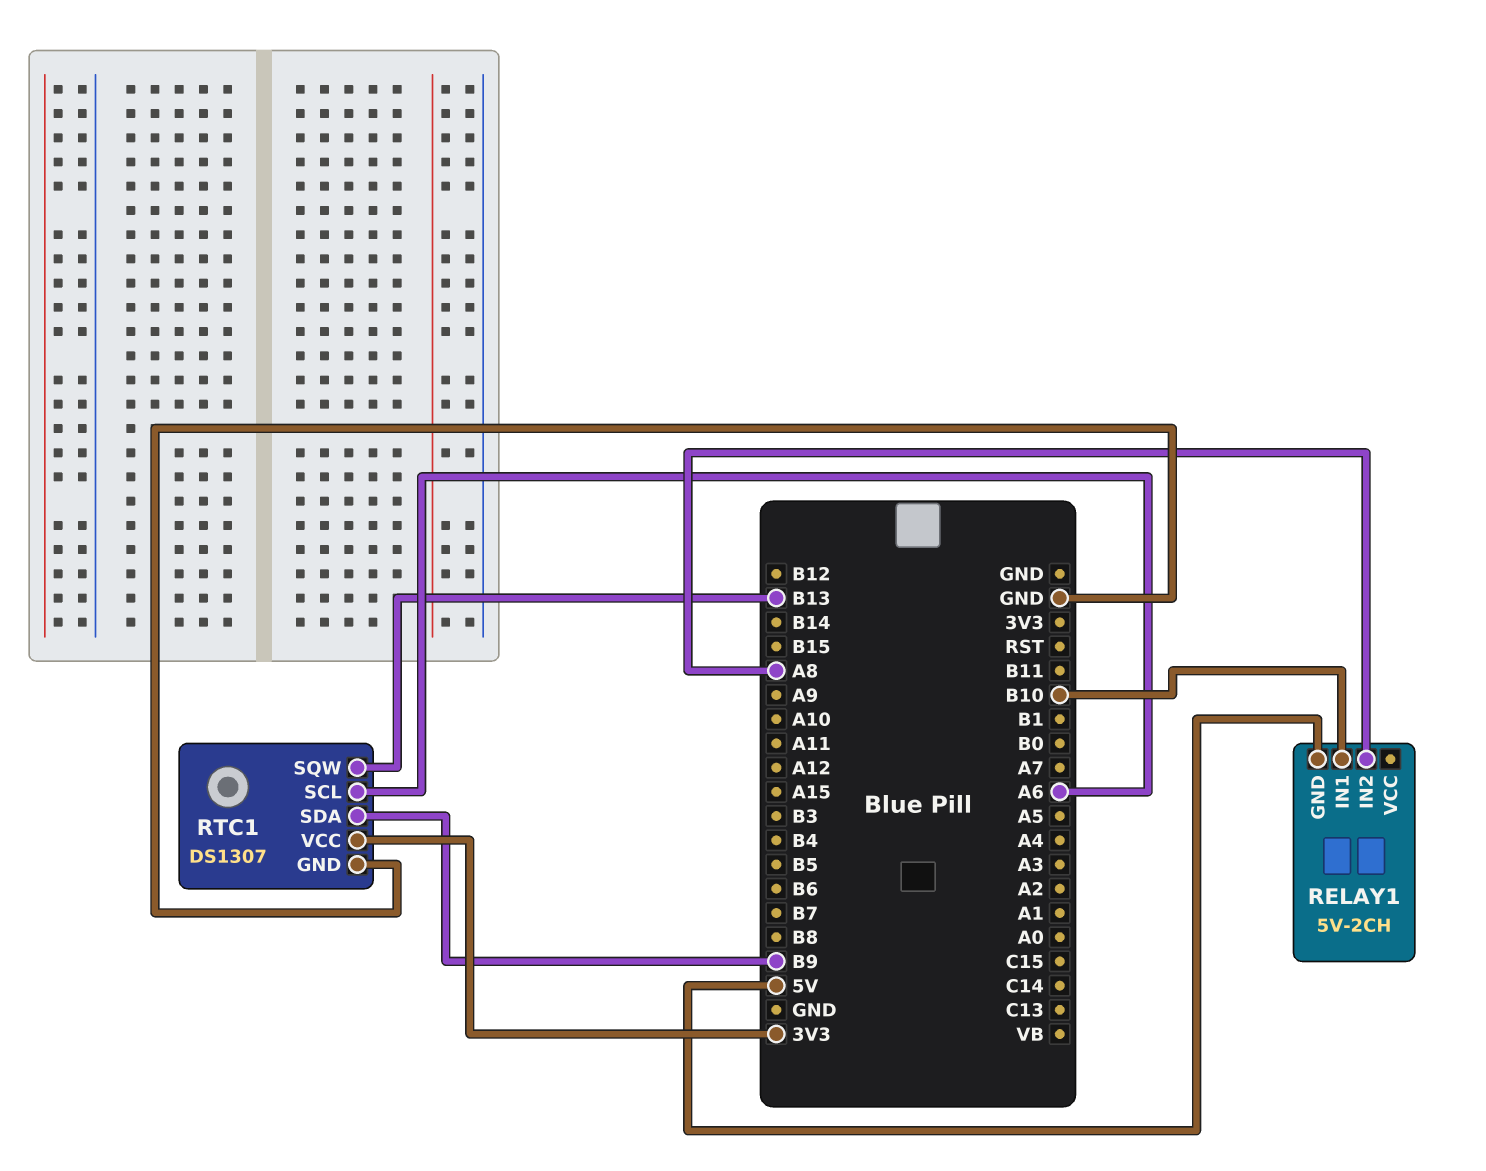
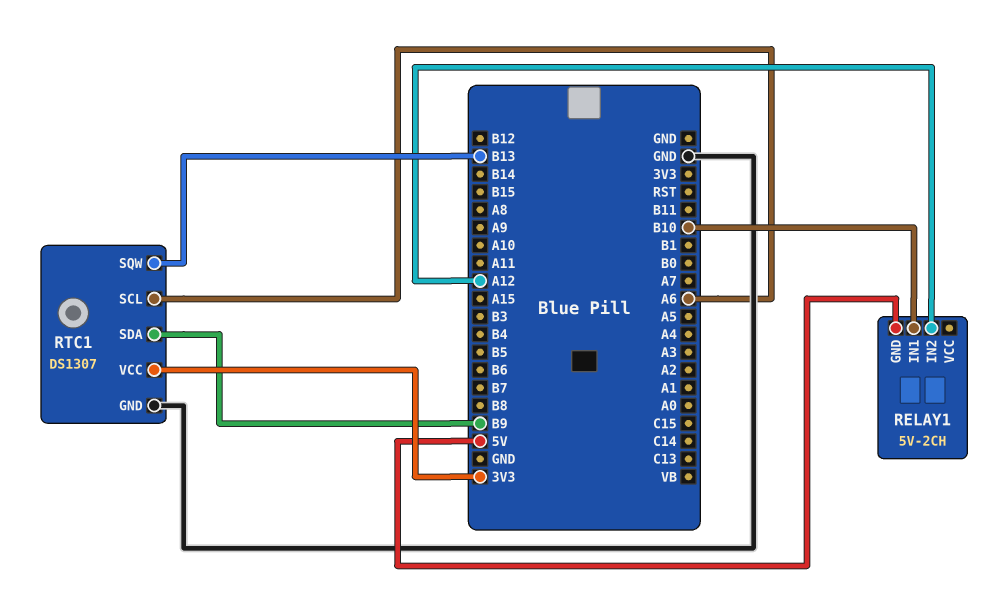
RELAY1 pin IN2: A8 -> A12

